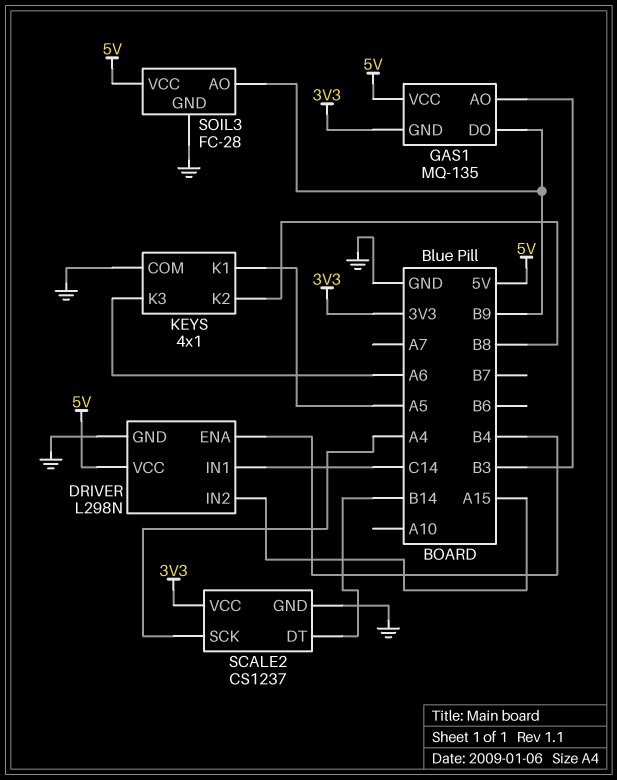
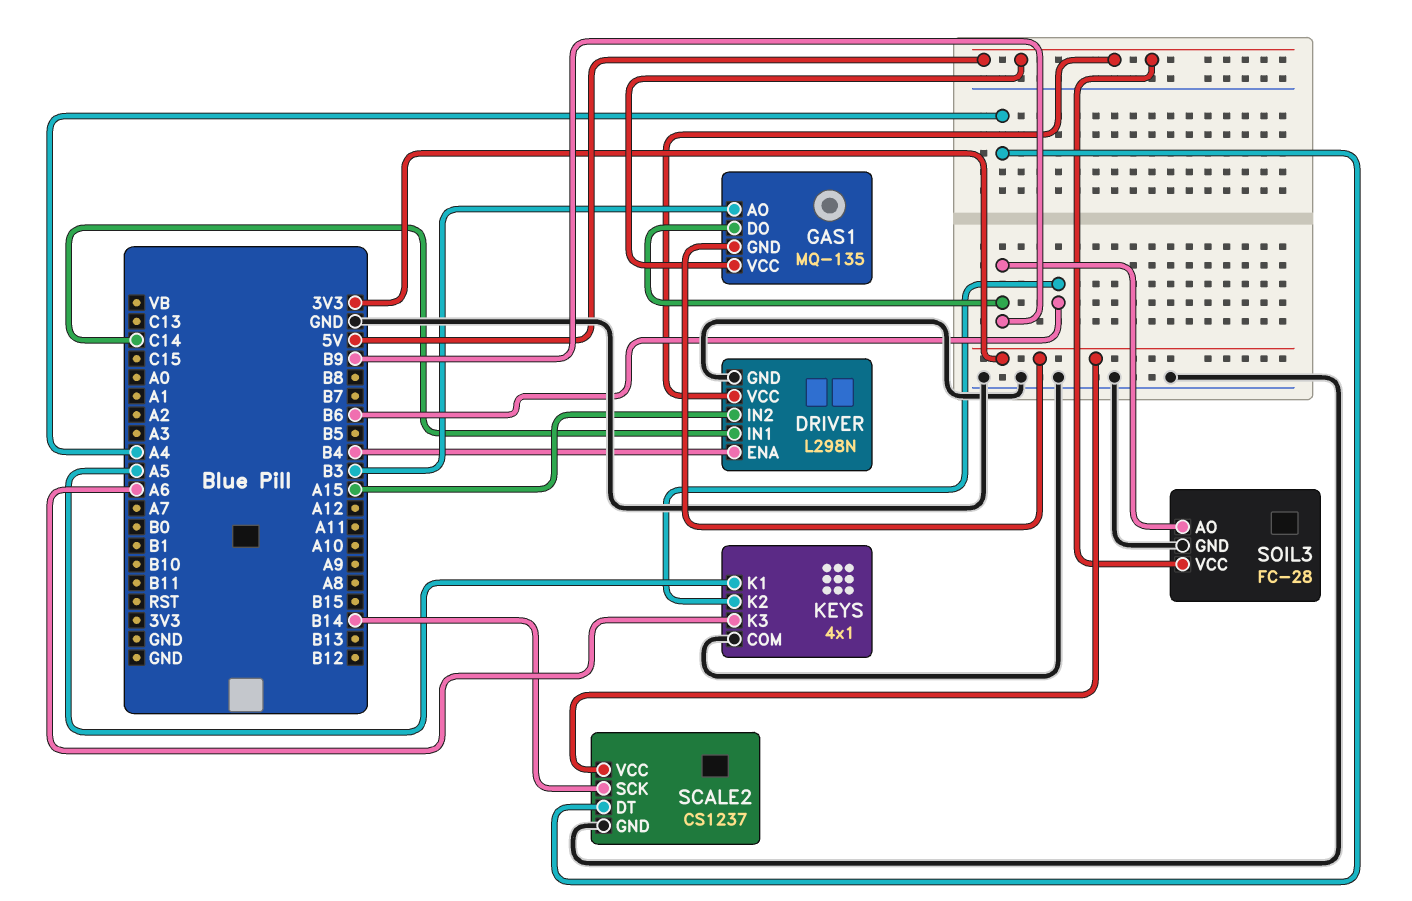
KEYS pin K2: B8 -> B6
SCALE2 pin DT: B14 -> A4
SCALE2 pin SCK: A4 -> B14

